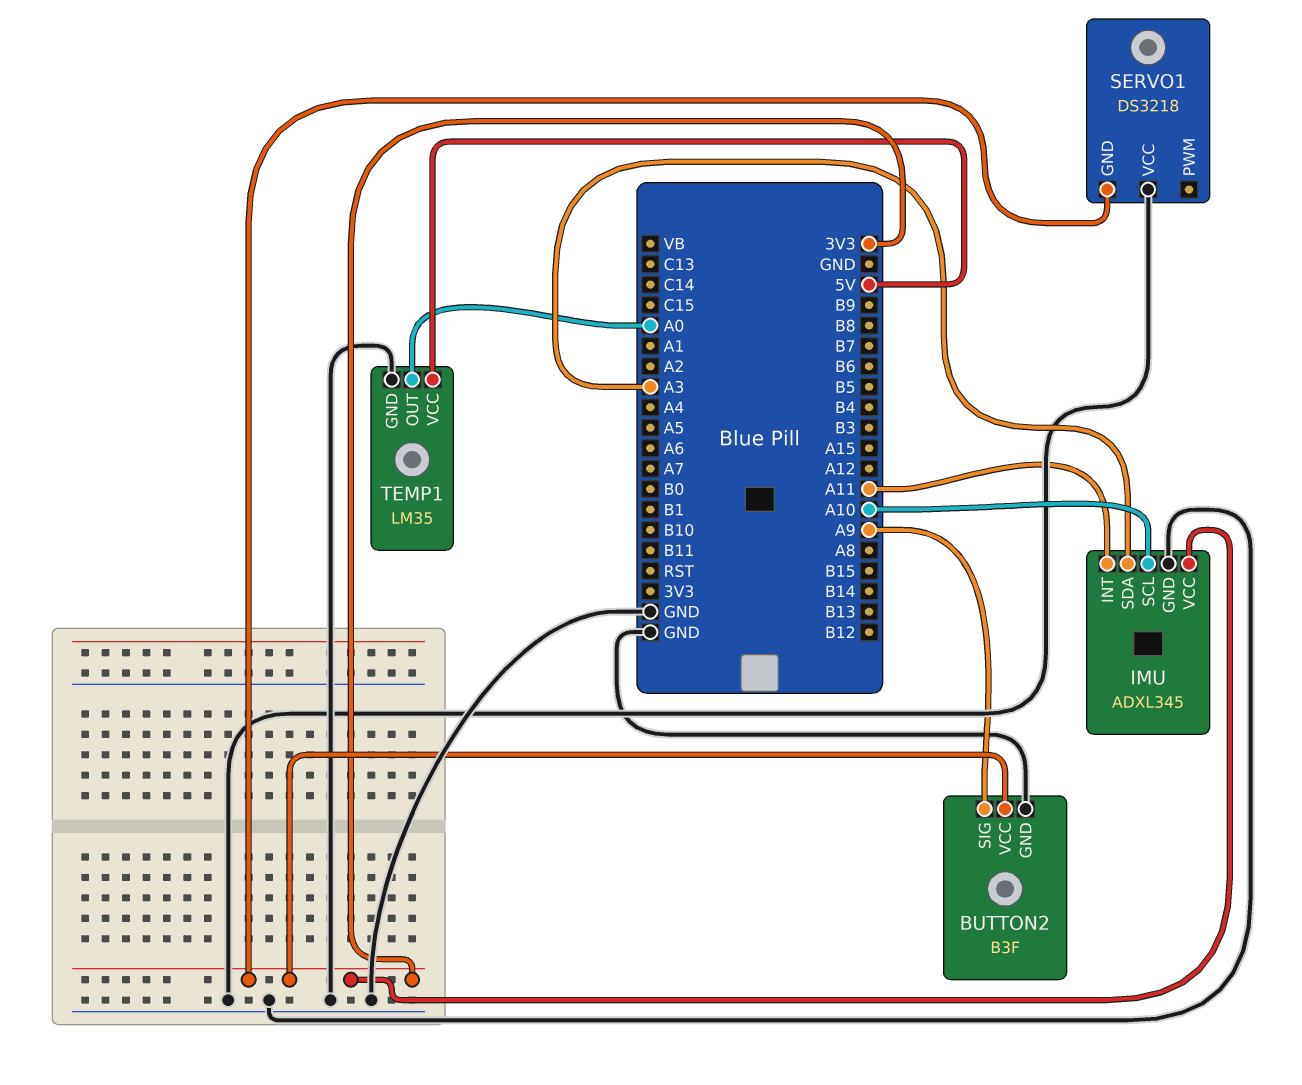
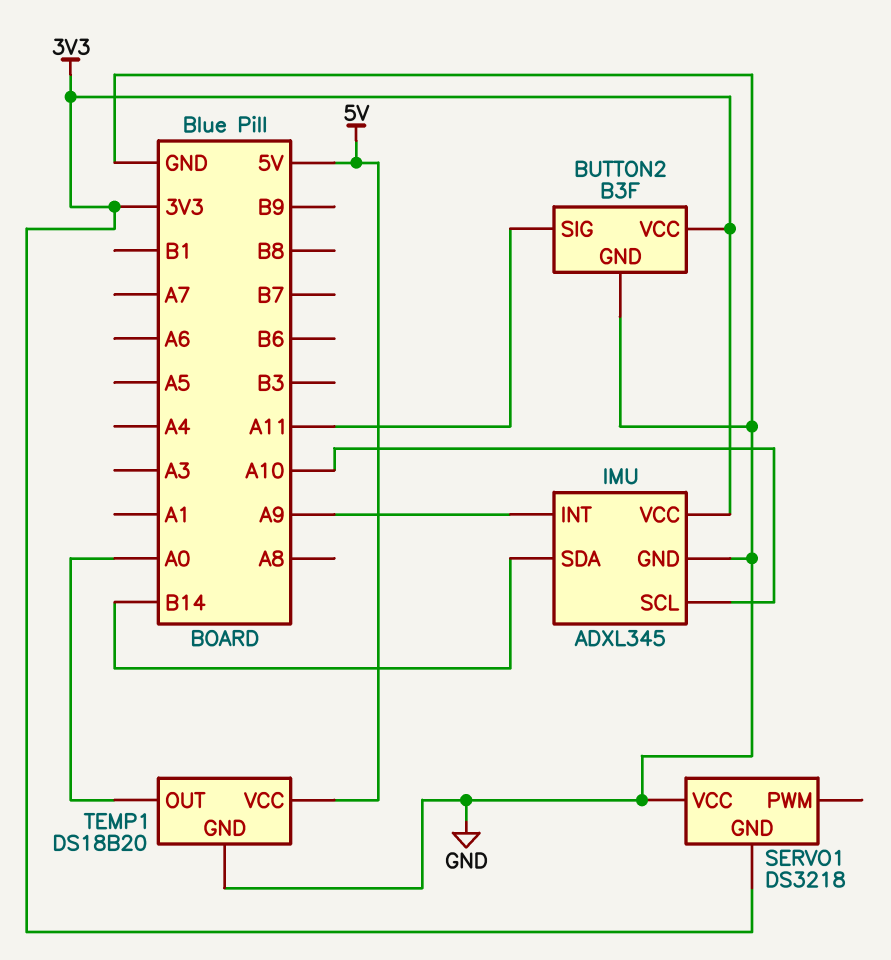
BUTTON2 pin SIG: A9 -> A11
IMU pin INT: A11 -> A9
IMU pin SDA: A3 -> B14
TEMP1: LM35 -> DS18B20

